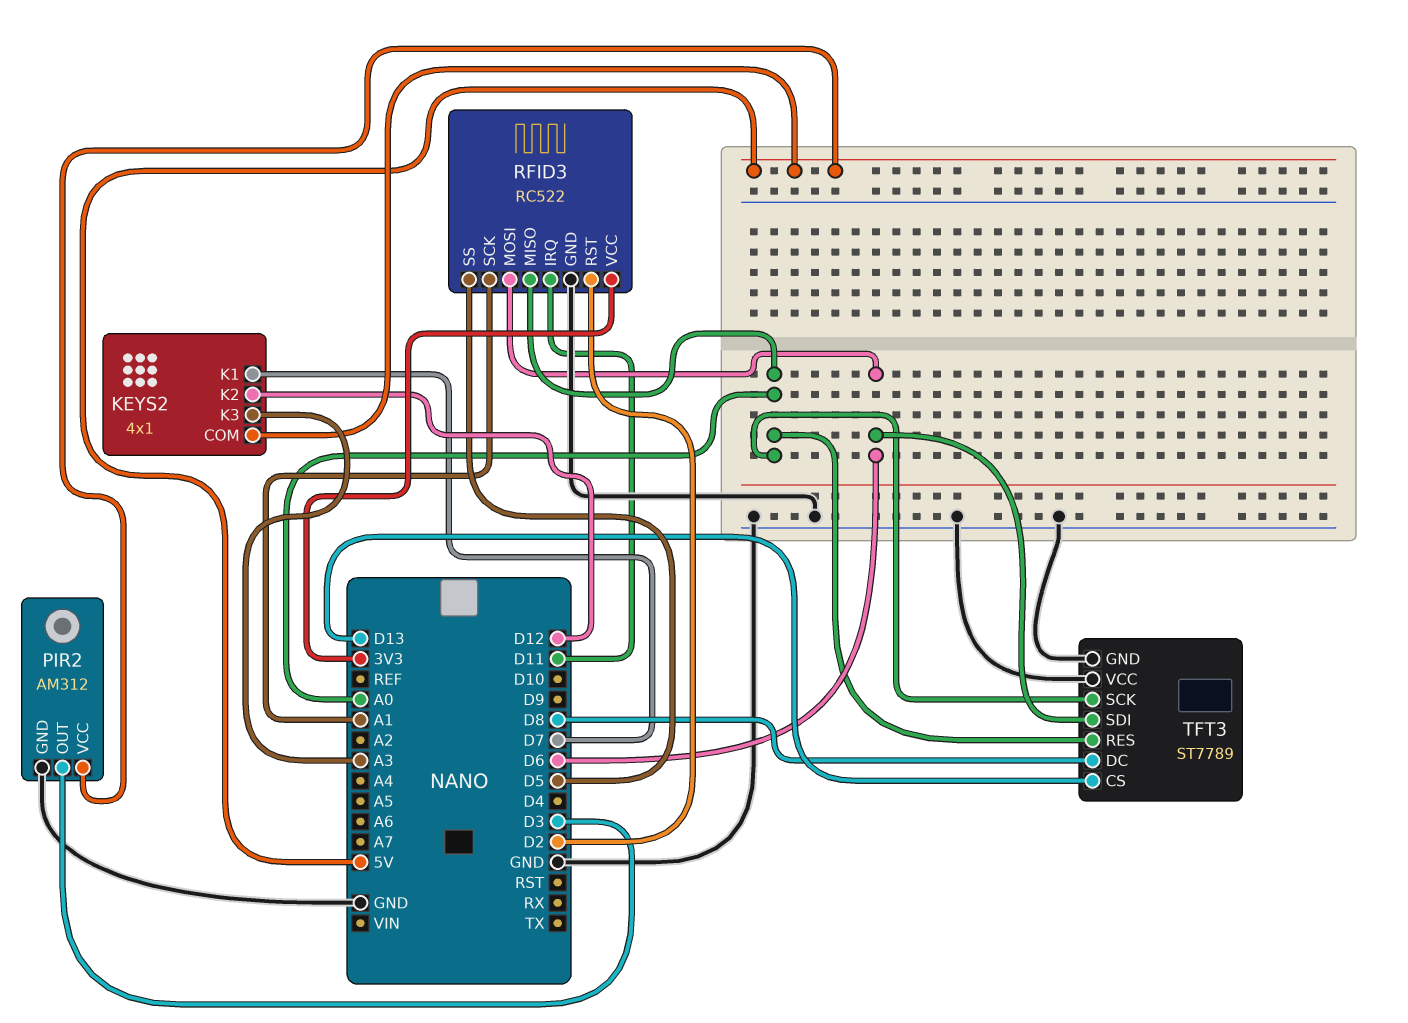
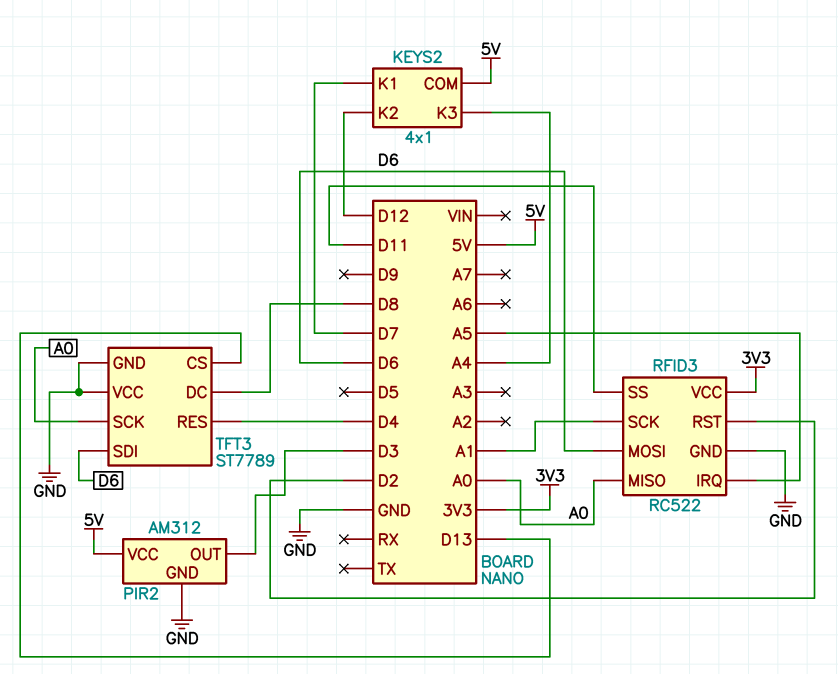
KEYS2 pin K3: A3 -> A4
RFID3 pin IRQ: D11 -> A5
RFID3 pin SS: D5 -> D11
TFT3 pin RES: A0 -> D4

